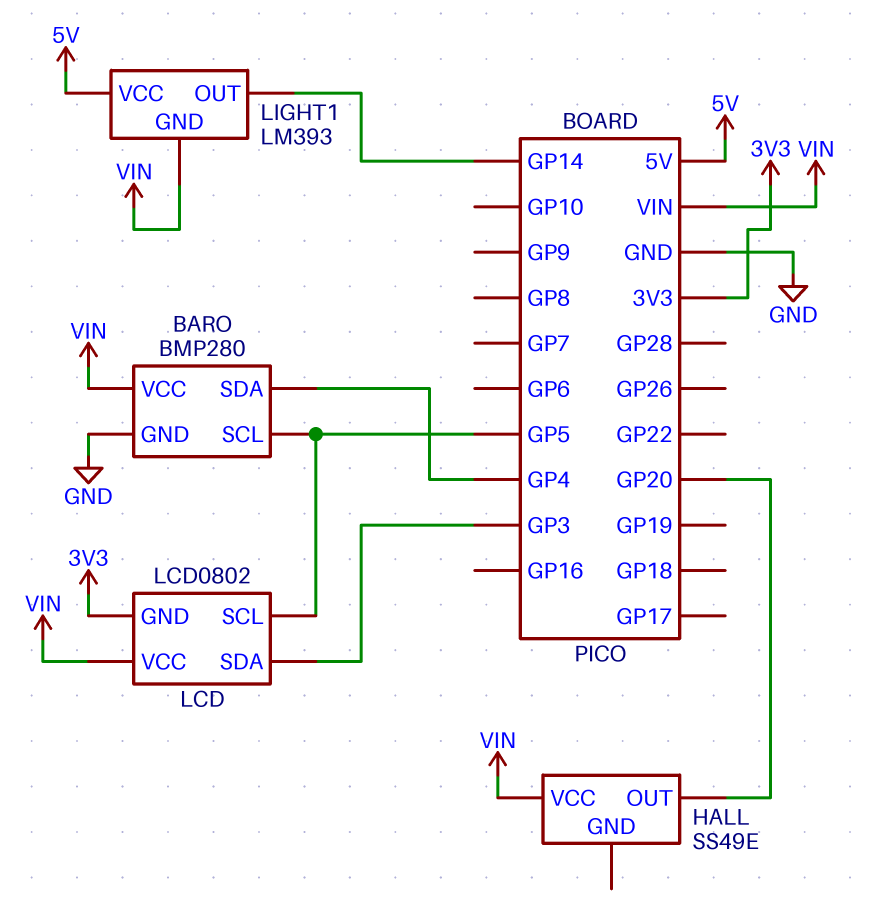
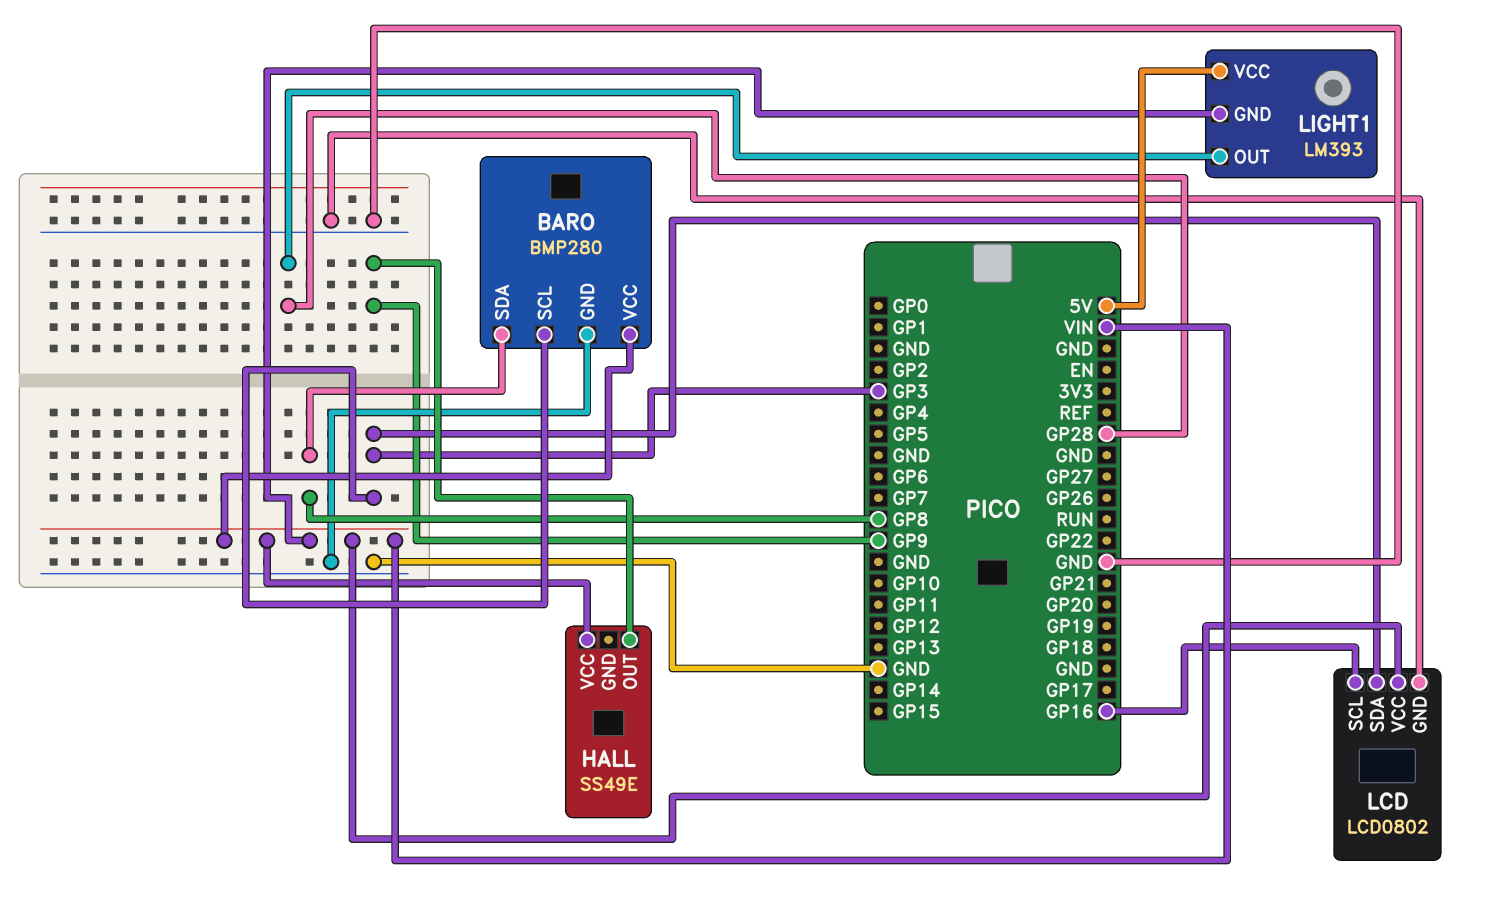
BARO pin SCL: GP5 -> GP3
BARO pin SDA: GP4 -> GP8
HALL pin OUT: GP20 -> GP9
LCD pin GND: 3V3 -> GND
LCD pin SCL: GP5 -> GP16
LIGHT1 pin OUT: GP14 -> GP28

